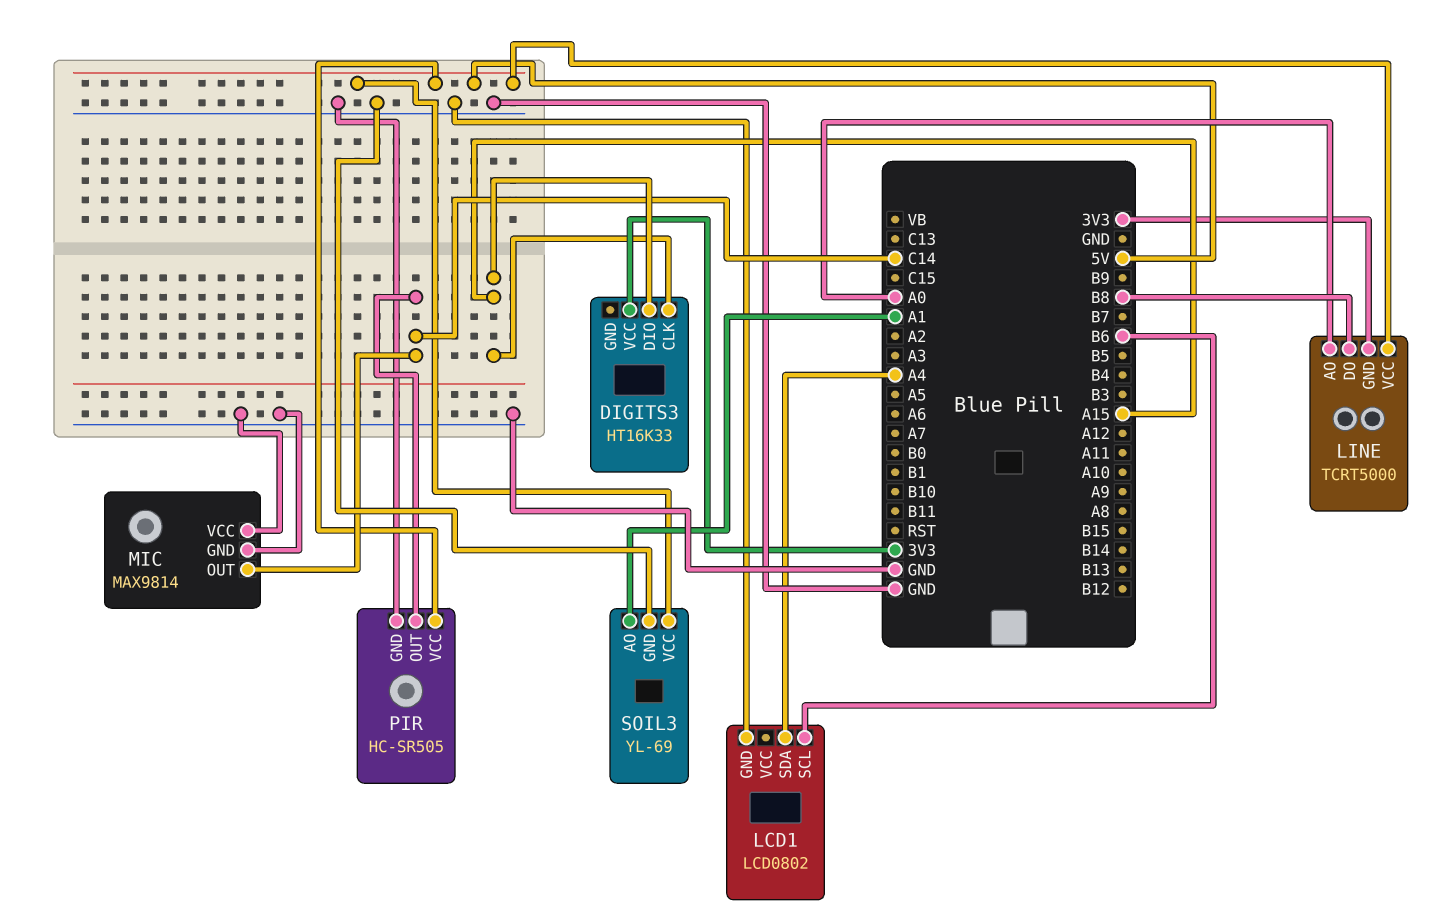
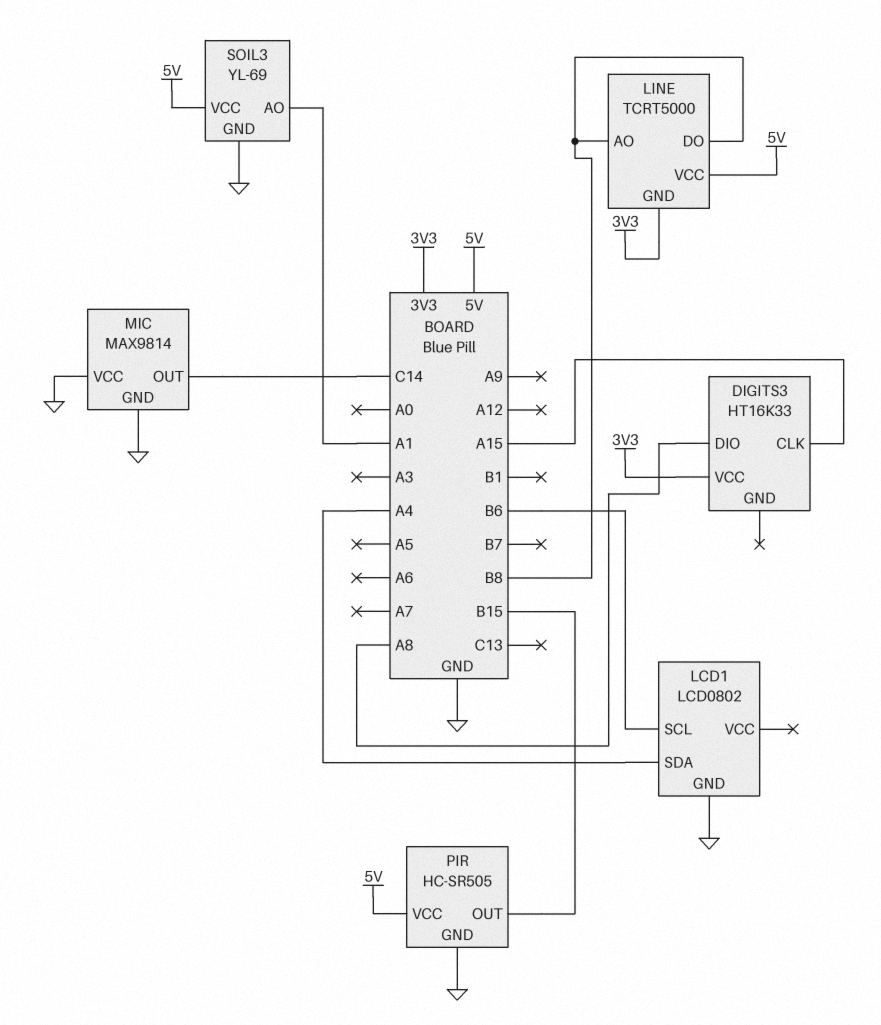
DIGITS3 pin DIO: A15 -> A8
LINE pin AO: A0 -> B8
PIR pin OUT: C14 -> B15

